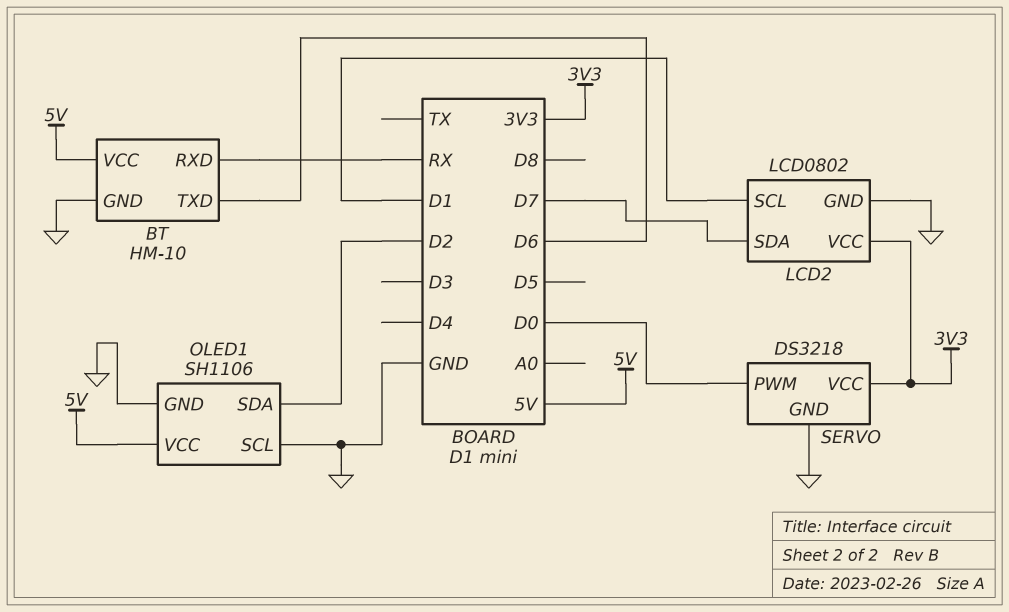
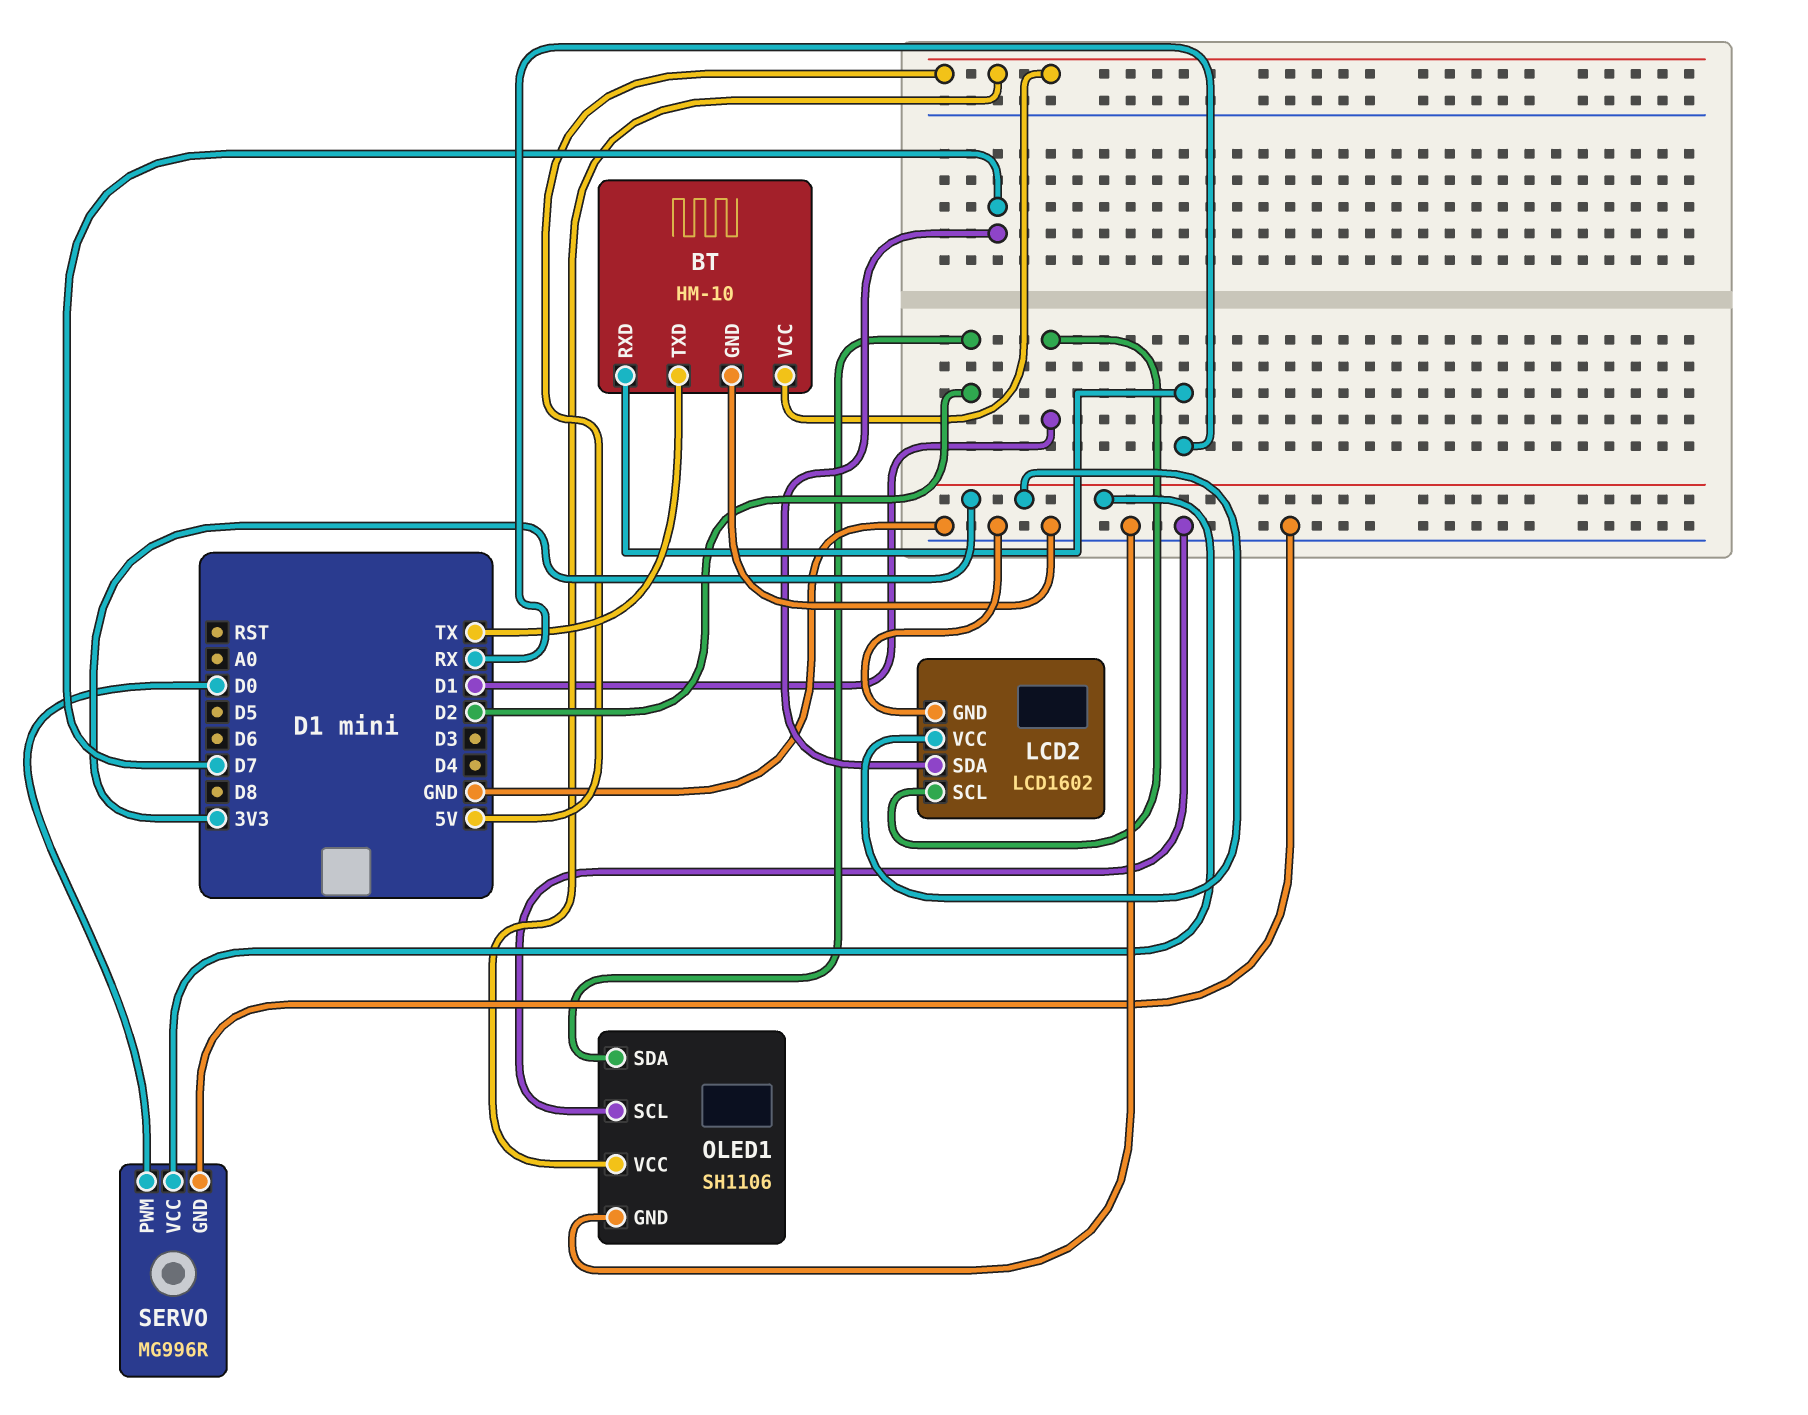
BT pin TXD: D6 -> TX
LCD2: LCD0802 -> LCD1602
SERVO: DS3218 -> MG996R

